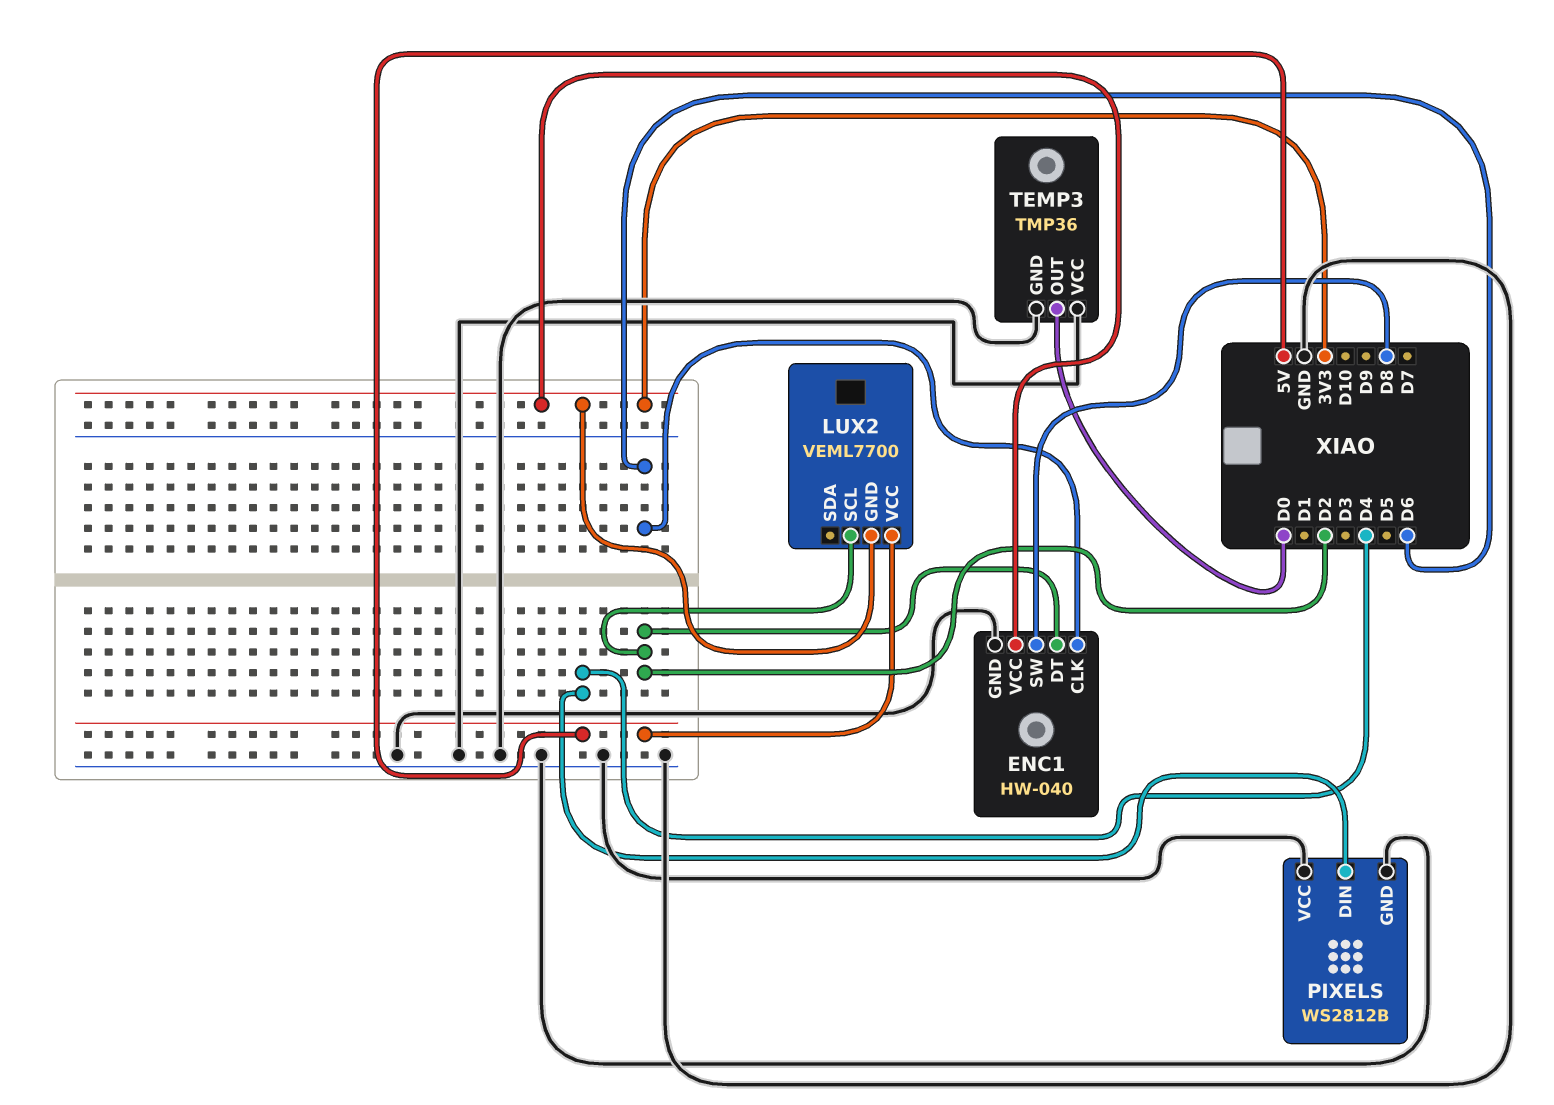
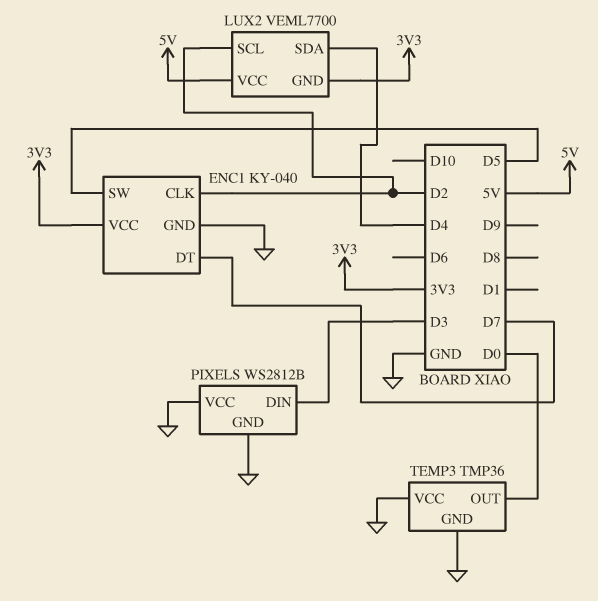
ENC1: HW-040 -> KY-040
ENC1 pin CLK: D6 -> D2
ENC1 pin DT: D2 -> D7
ENC1 pin SW: D8 -> D5
LUX2 pin SDA: none -> D4
PIXELS pin DIN: D4 -> D3

